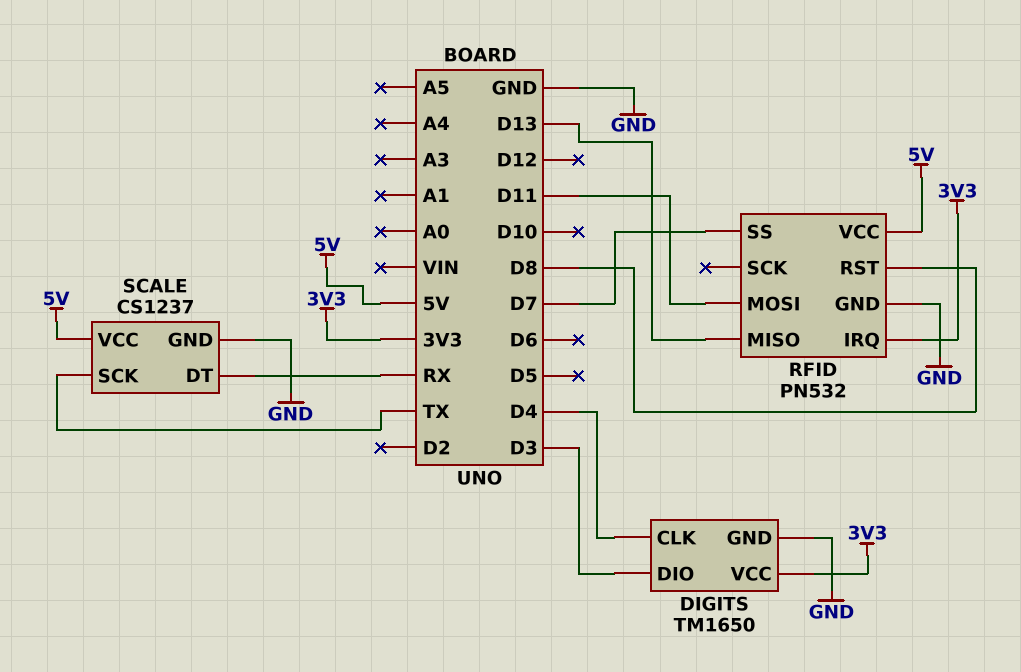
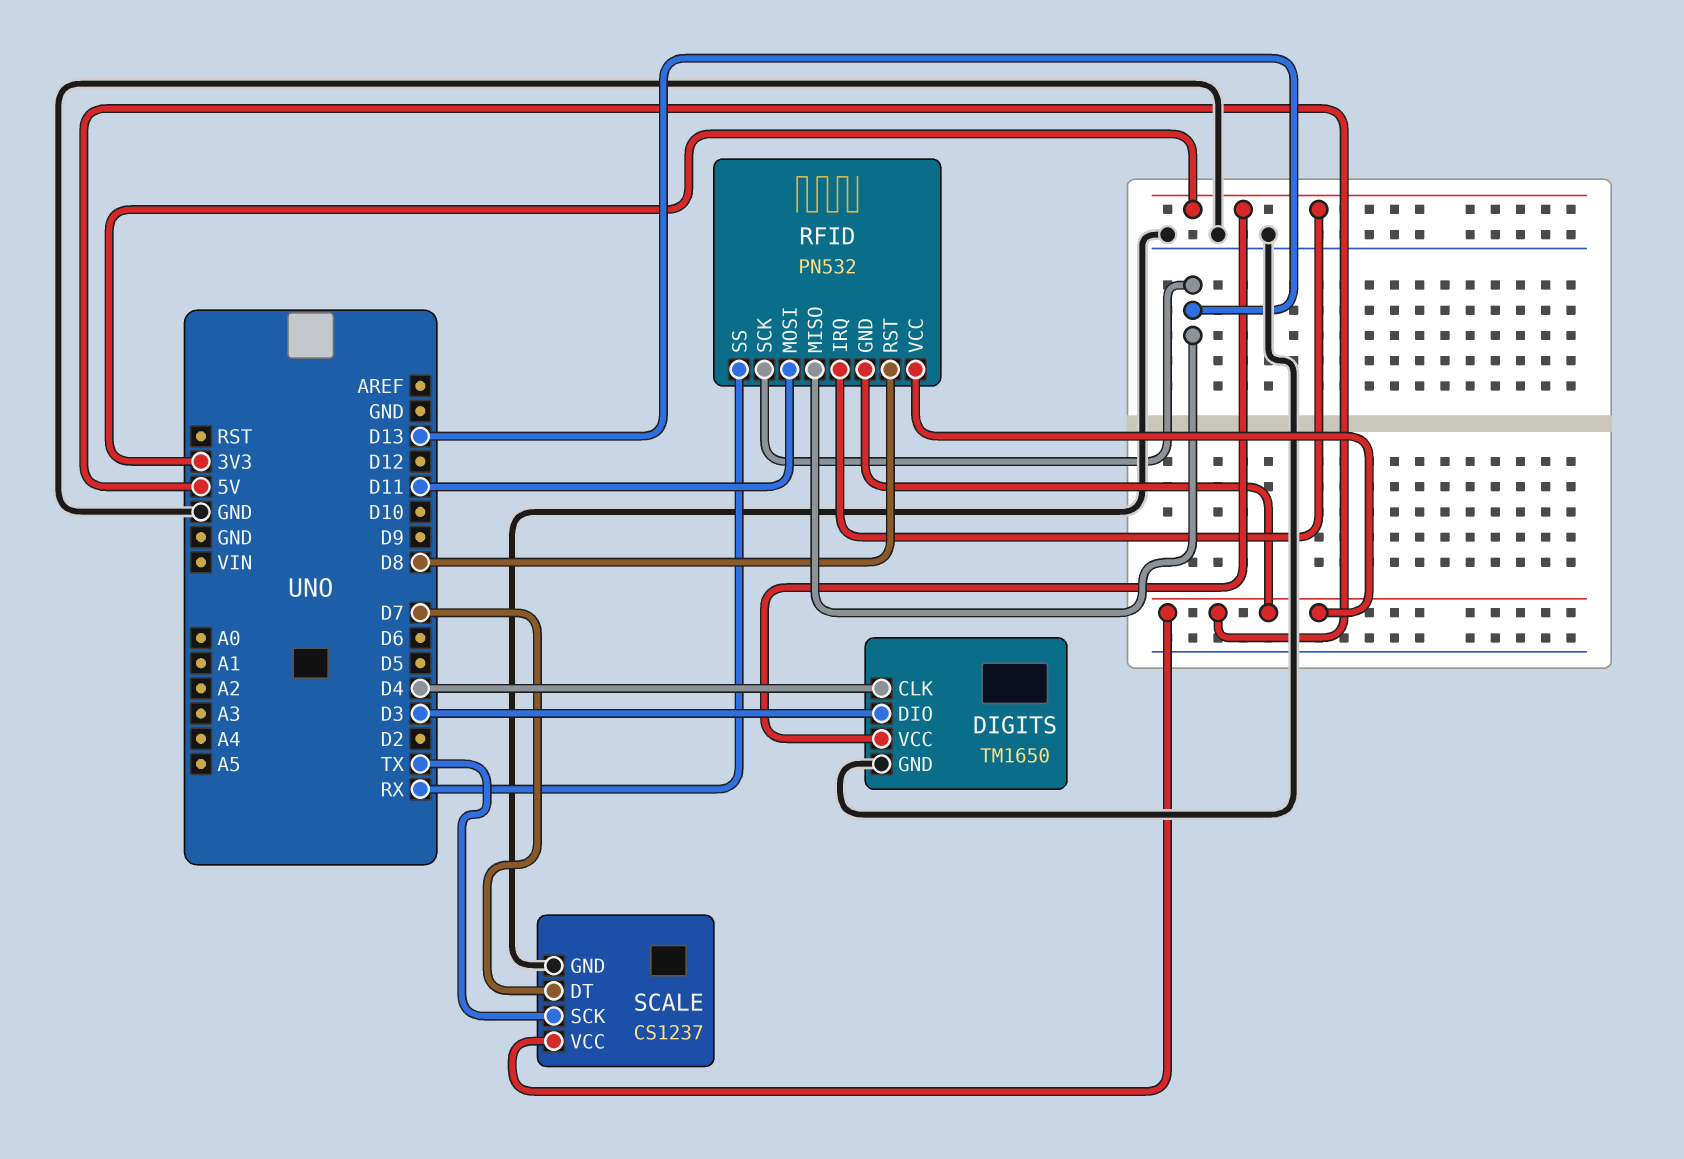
RFID pin GND: GND -> 5V
RFID pin SCK: none -> D13
RFID pin SS: D7 -> RX
SCALE pin DT: RX -> D7

